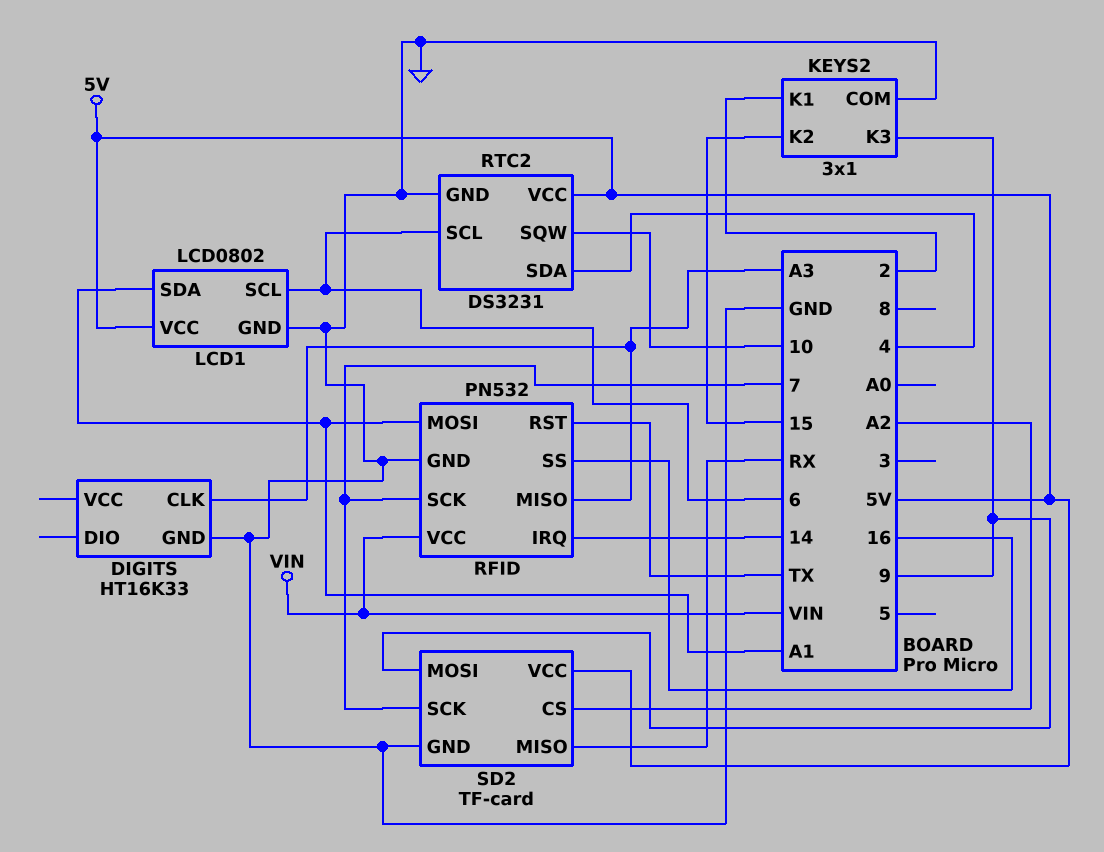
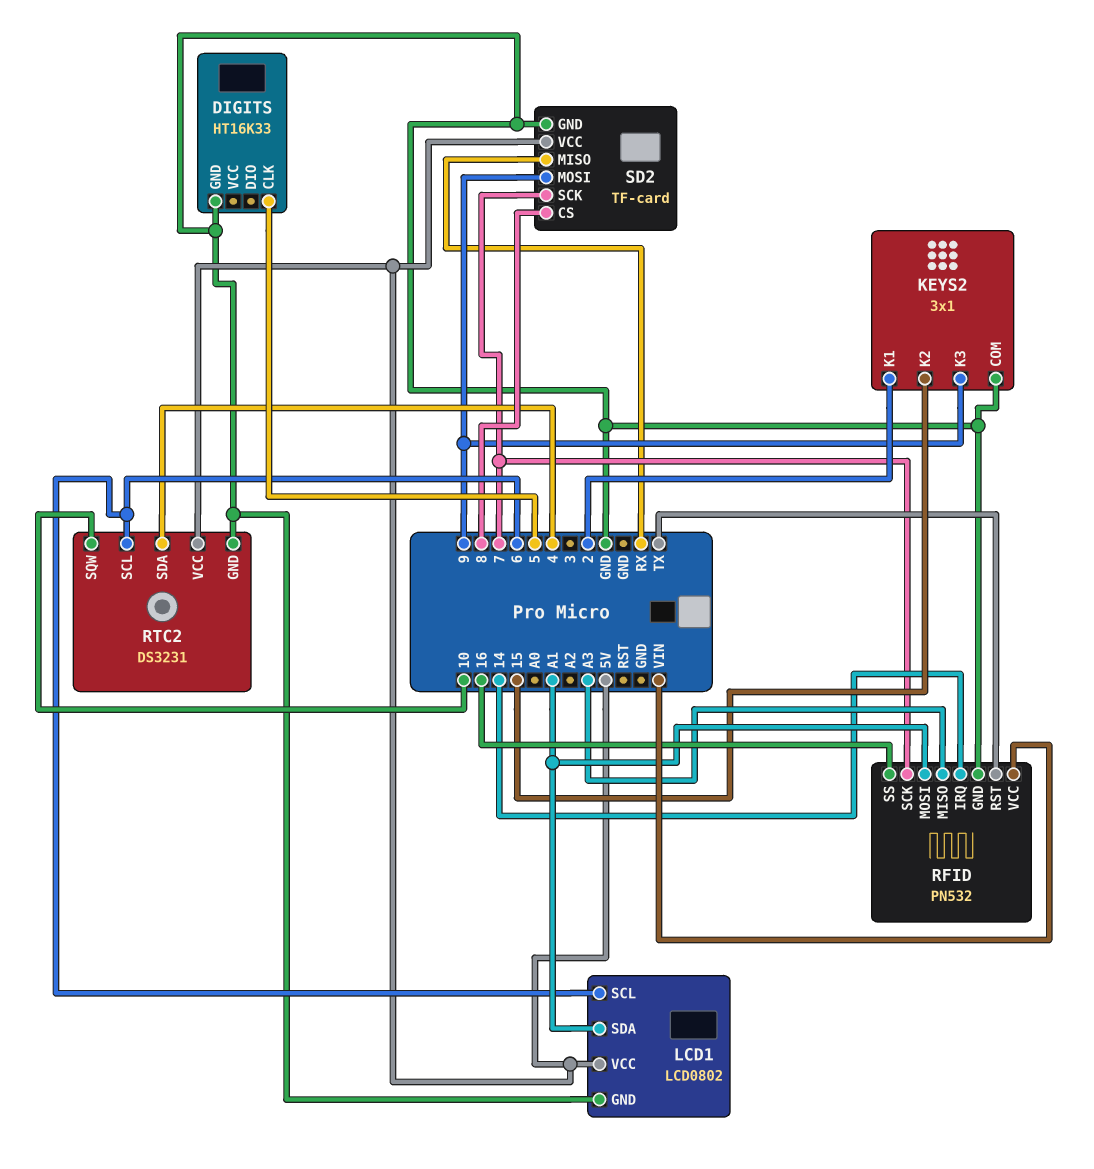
DIGITS pin CLK: A3 -> 5
SD2 pin CS: A2 -> 8

